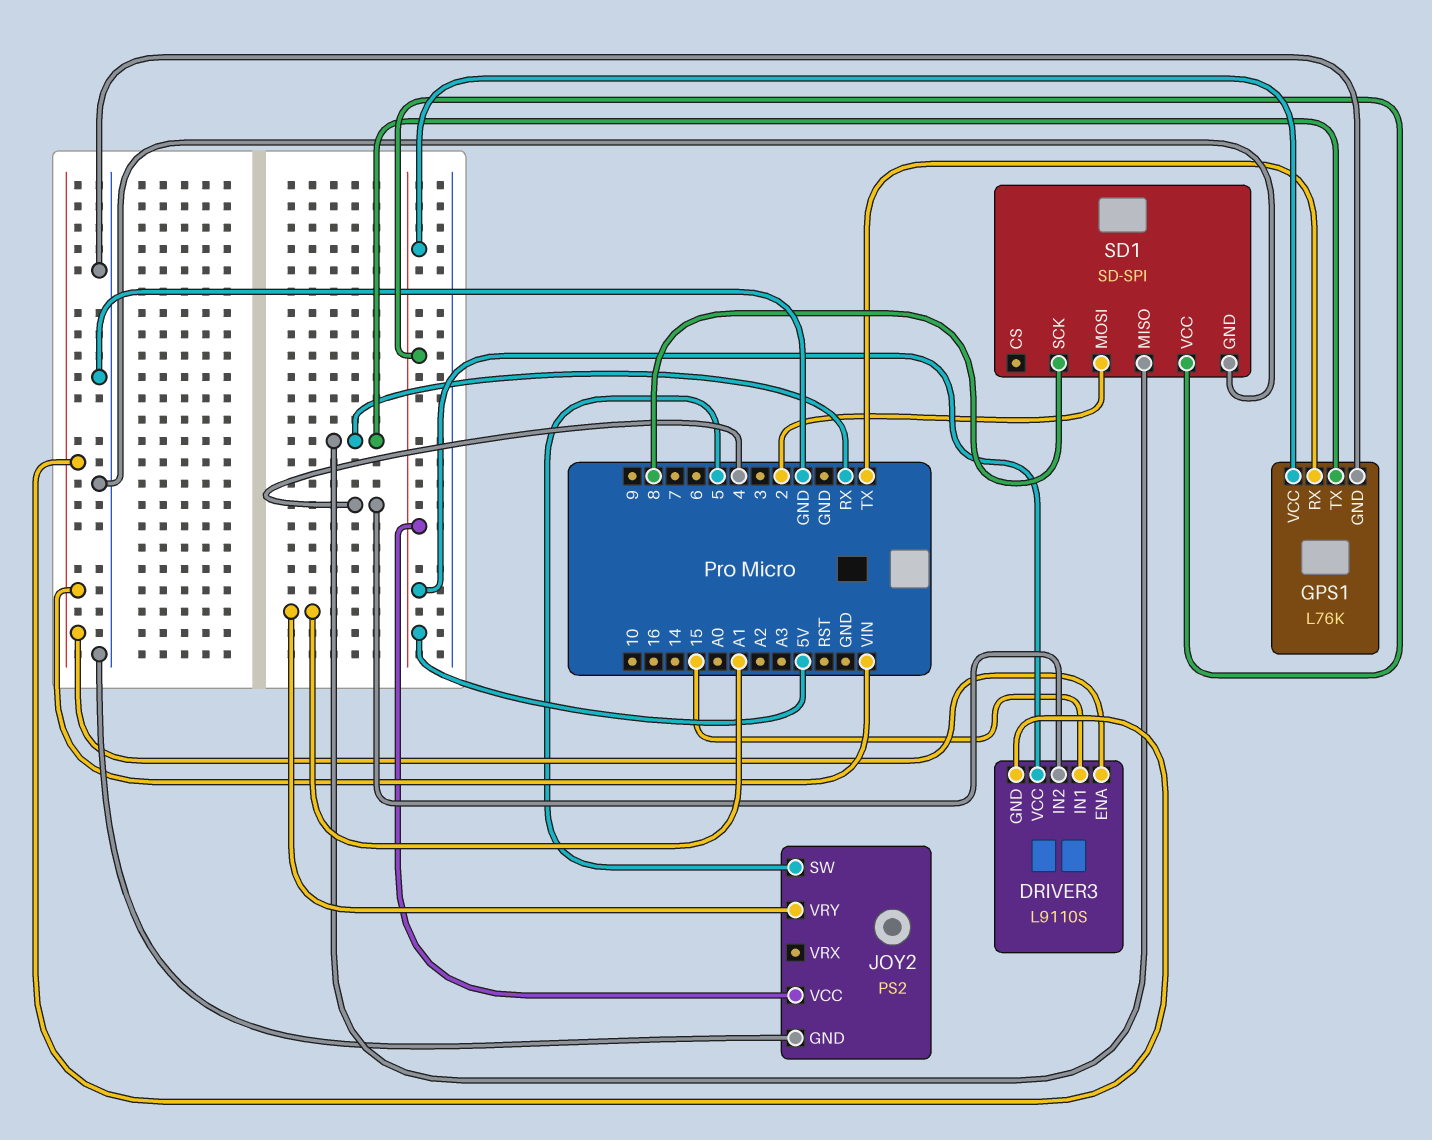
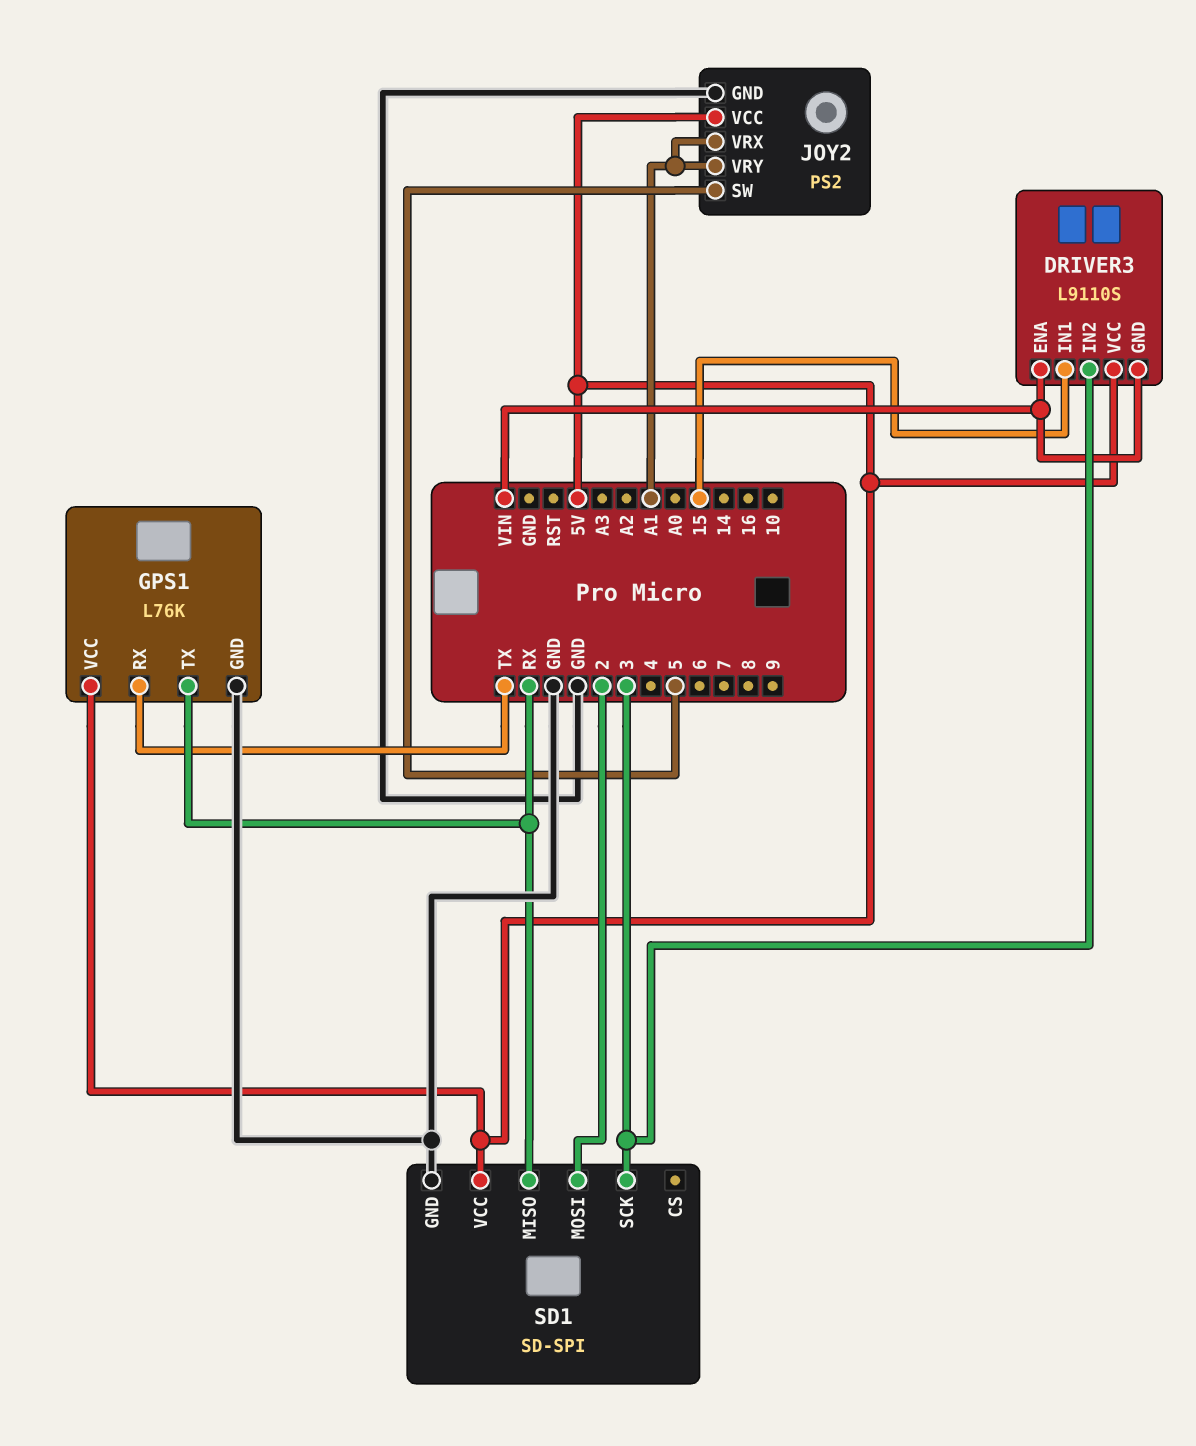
DRIVER3 pin IN2: 4 -> 3
JOY2 pin VRX: none -> A1
SD1 pin SCK: 8 -> 3

